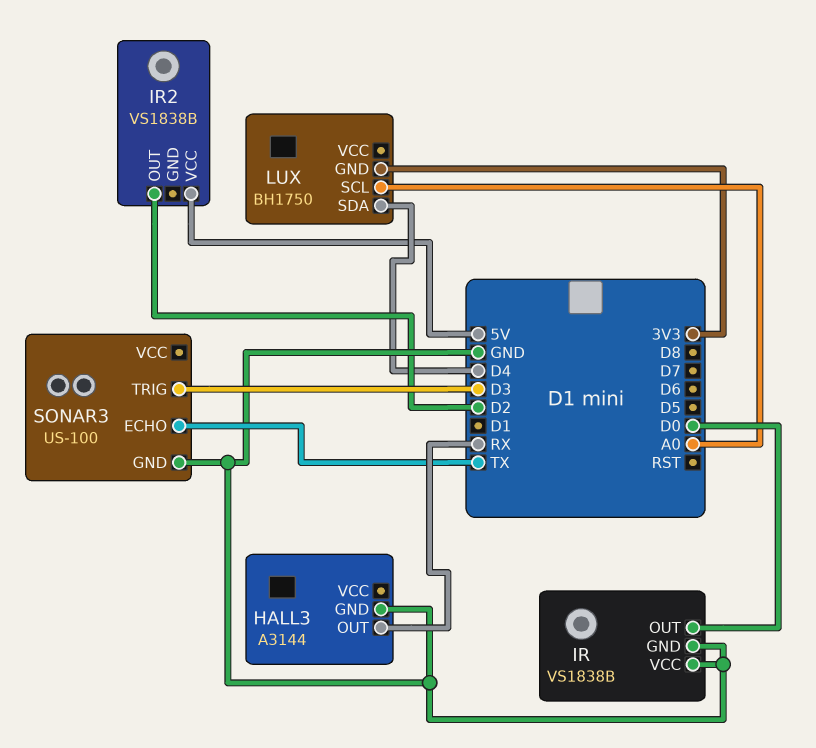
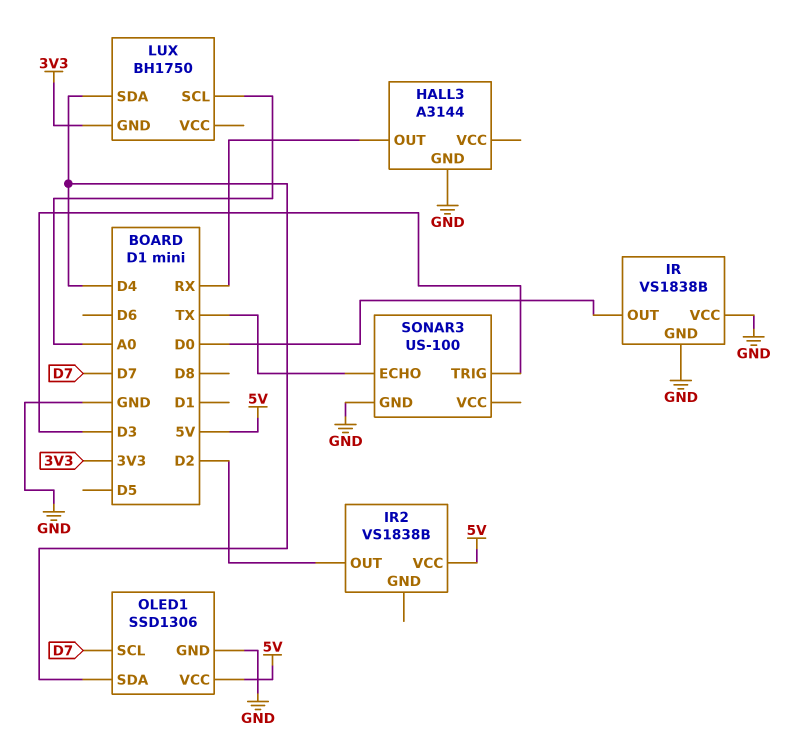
OLED1: none -> SSD1306
OLED1 pin GND: none -> GND
OLED1 pin SCL: none -> D7
OLED1 pin SDA: none -> D4
OLED1 pin VCC: none -> 5V

